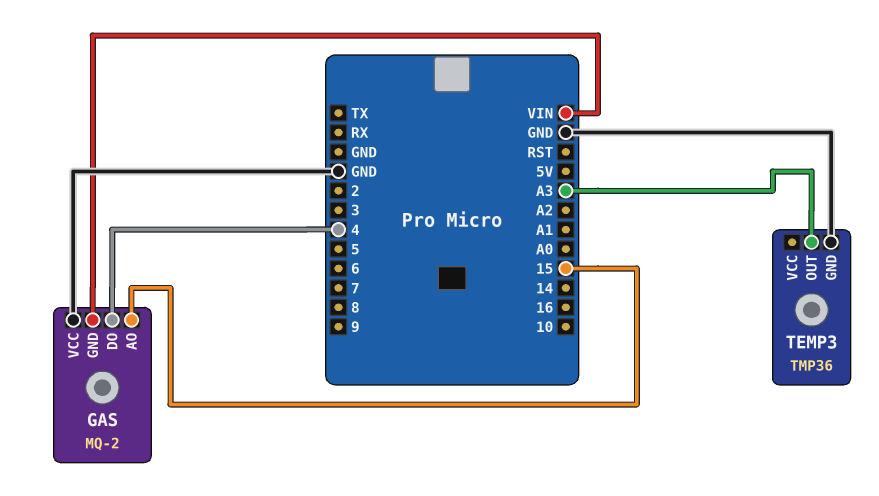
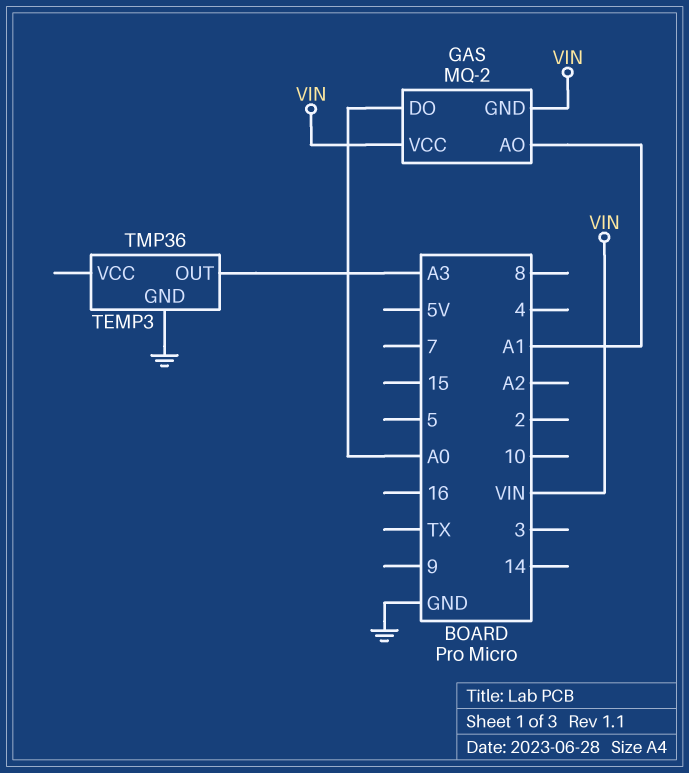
GAS pin AO: 15 -> A1
GAS pin DO: 4 -> A0
GAS pin VCC: GND -> VIN

